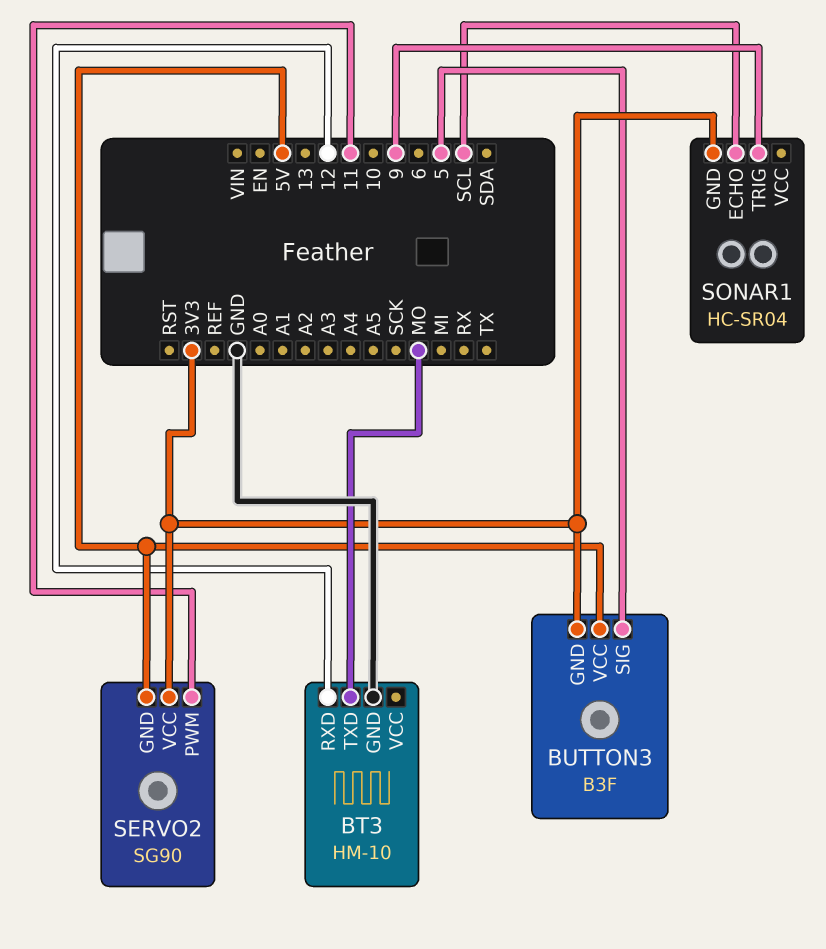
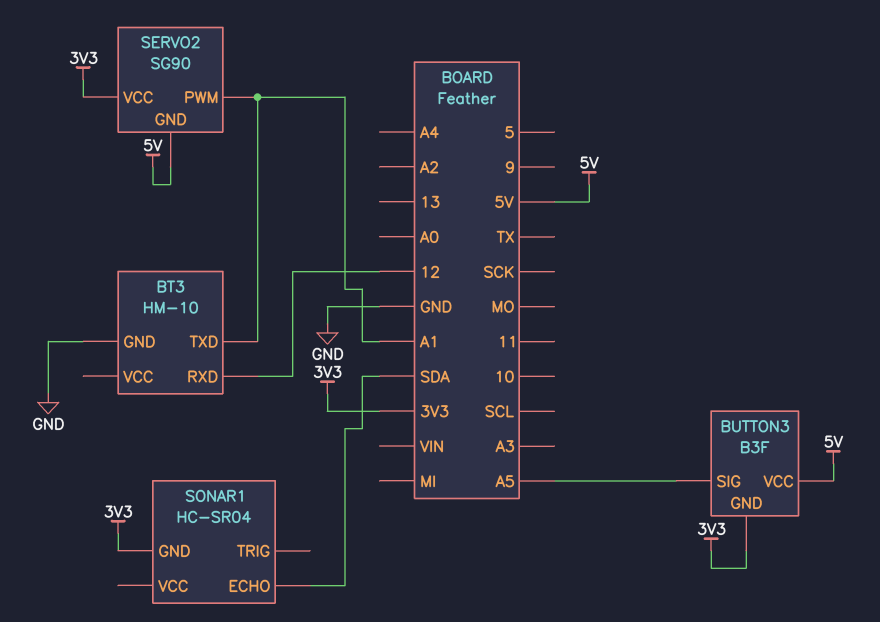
BT3 pin TXD: MO -> A1
BUTTON3 pin SIG: 5 -> A5
SERVO2 pin PWM: 11 -> A1
SONAR1 pin ECHO: SCL -> SDA
SONAR1 pin TRIG: 9 -> none

